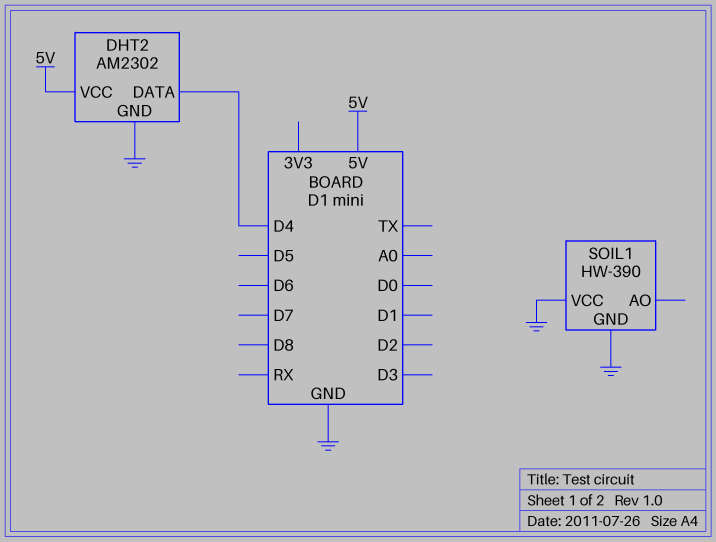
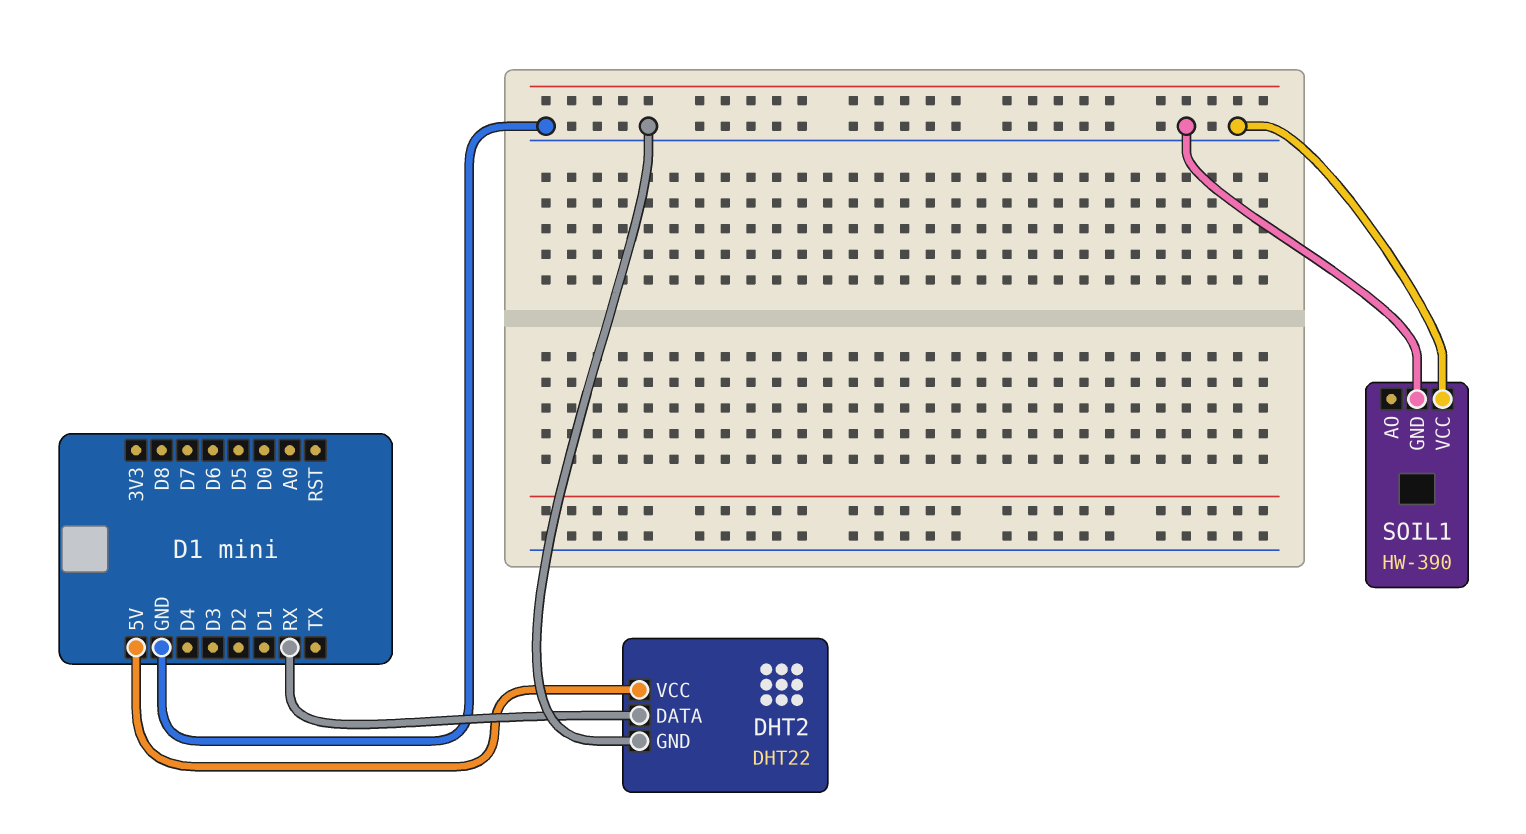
DHT2: AM2302 -> DHT22
DHT2 pin DATA: D4 -> RX

